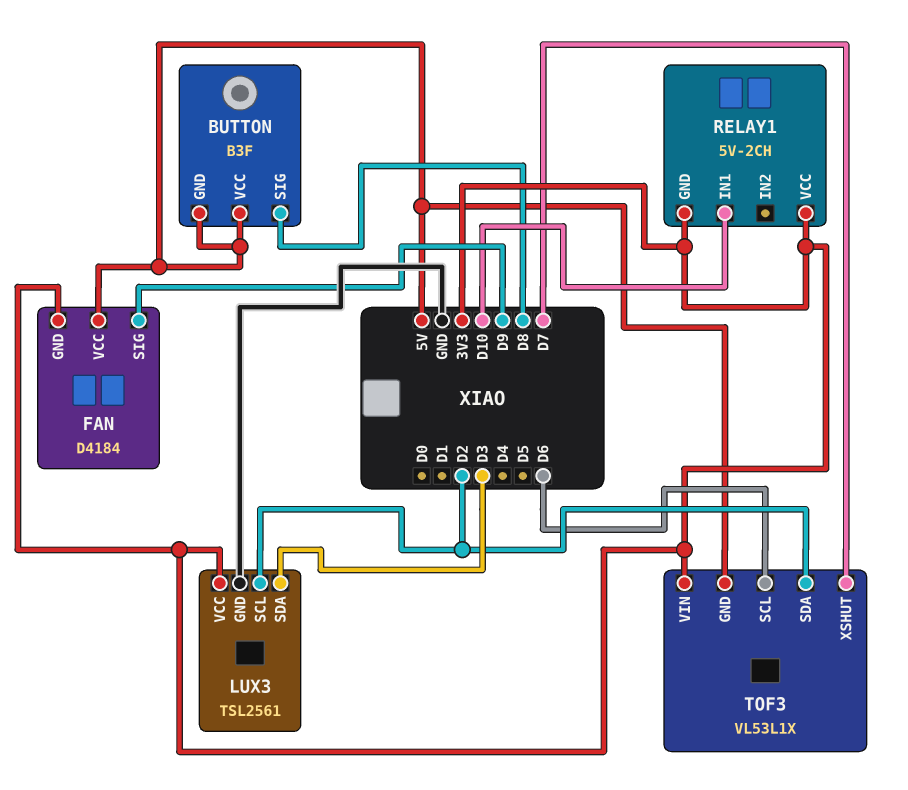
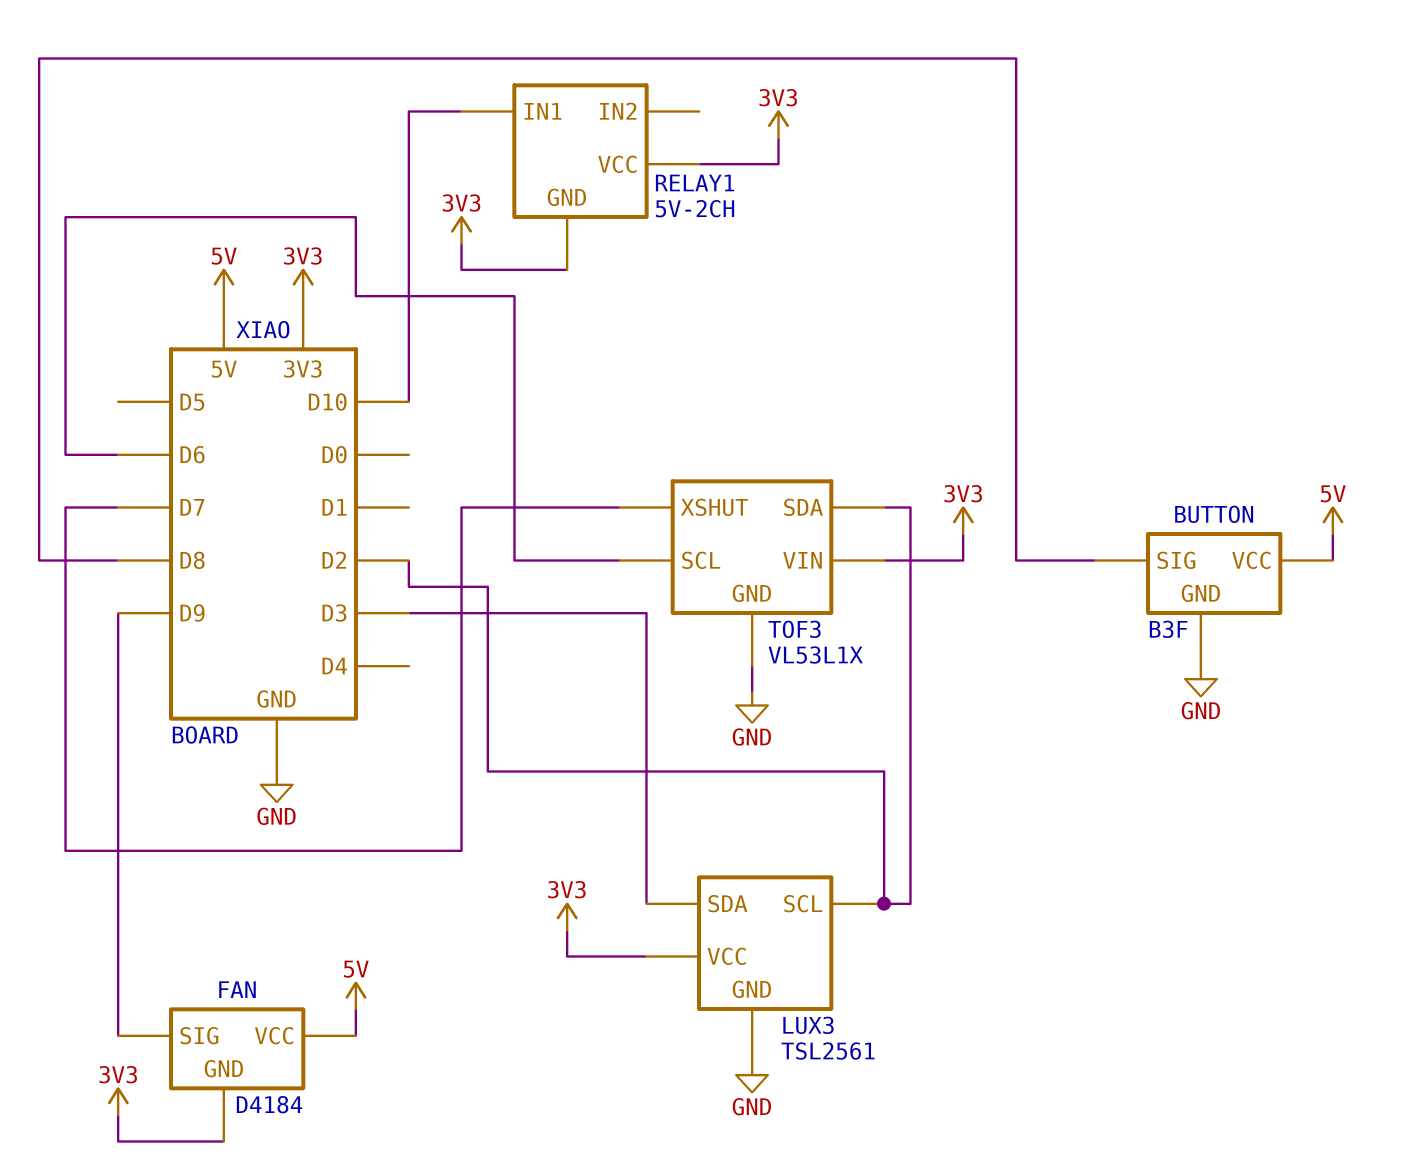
BUTTON pin GND: 5V -> GND
TOF3 pin GND: 5V -> GND

